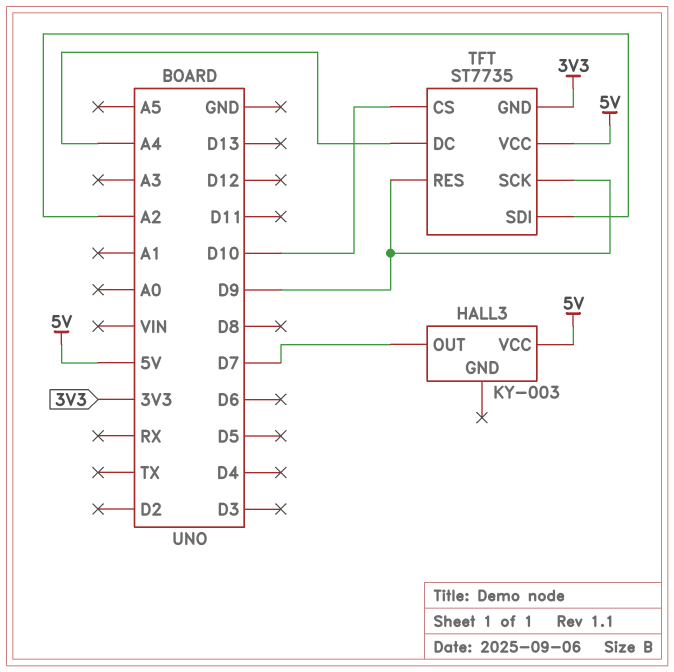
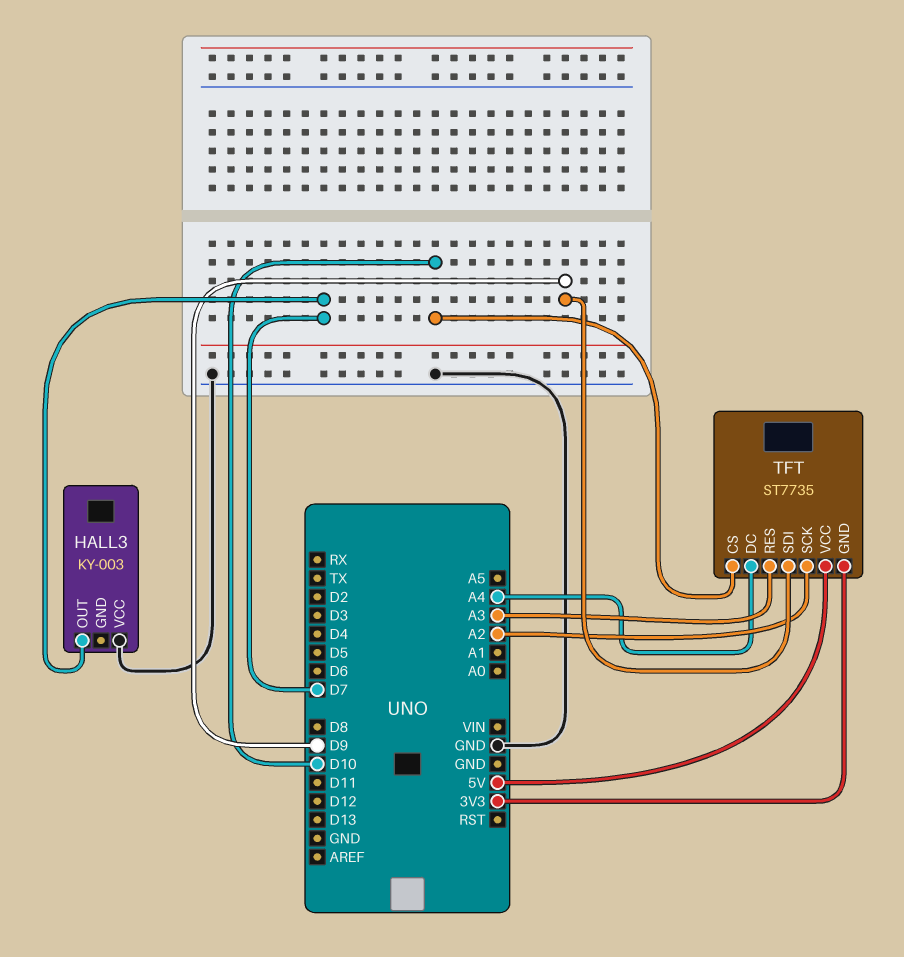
HALL3 pin VCC: 5V -> GND
TFT pin RES: D9 -> A3
TFT pin SCK: D9 -> A2
TFT pin SDI: A2 -> D9

